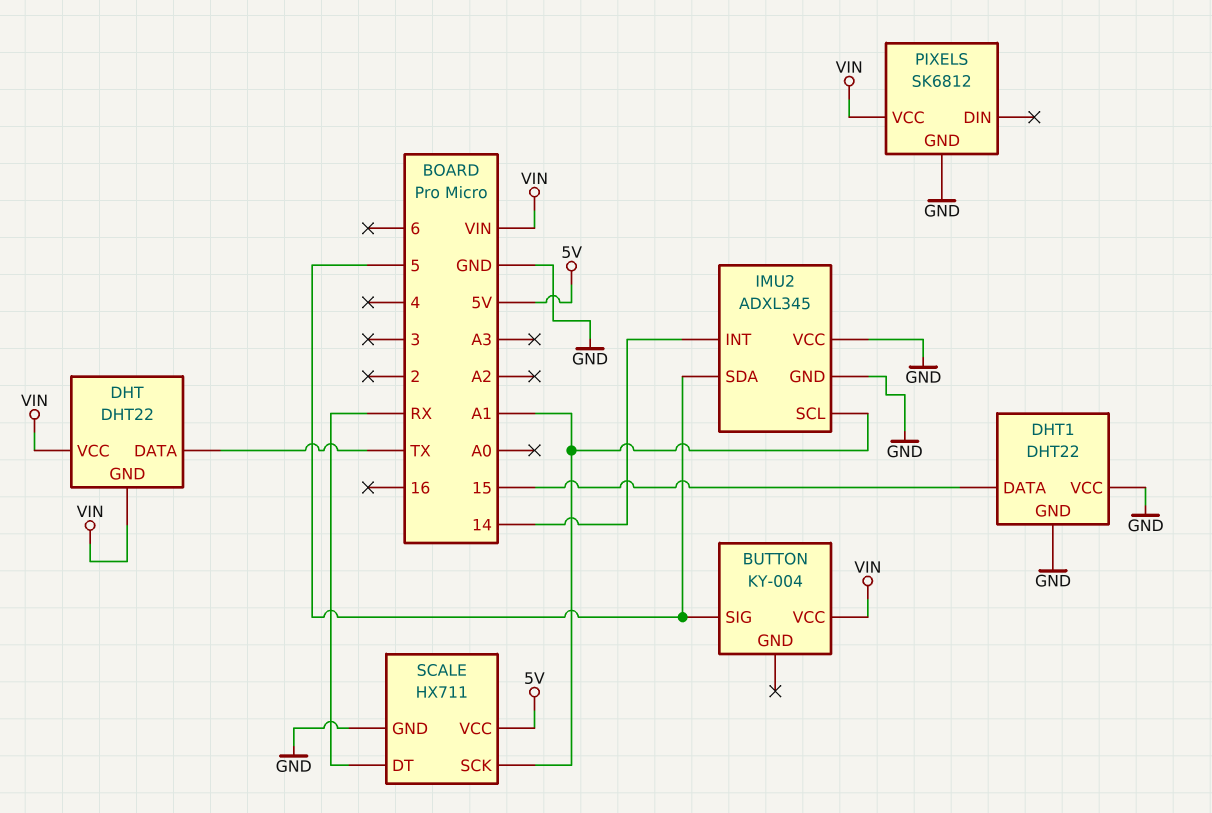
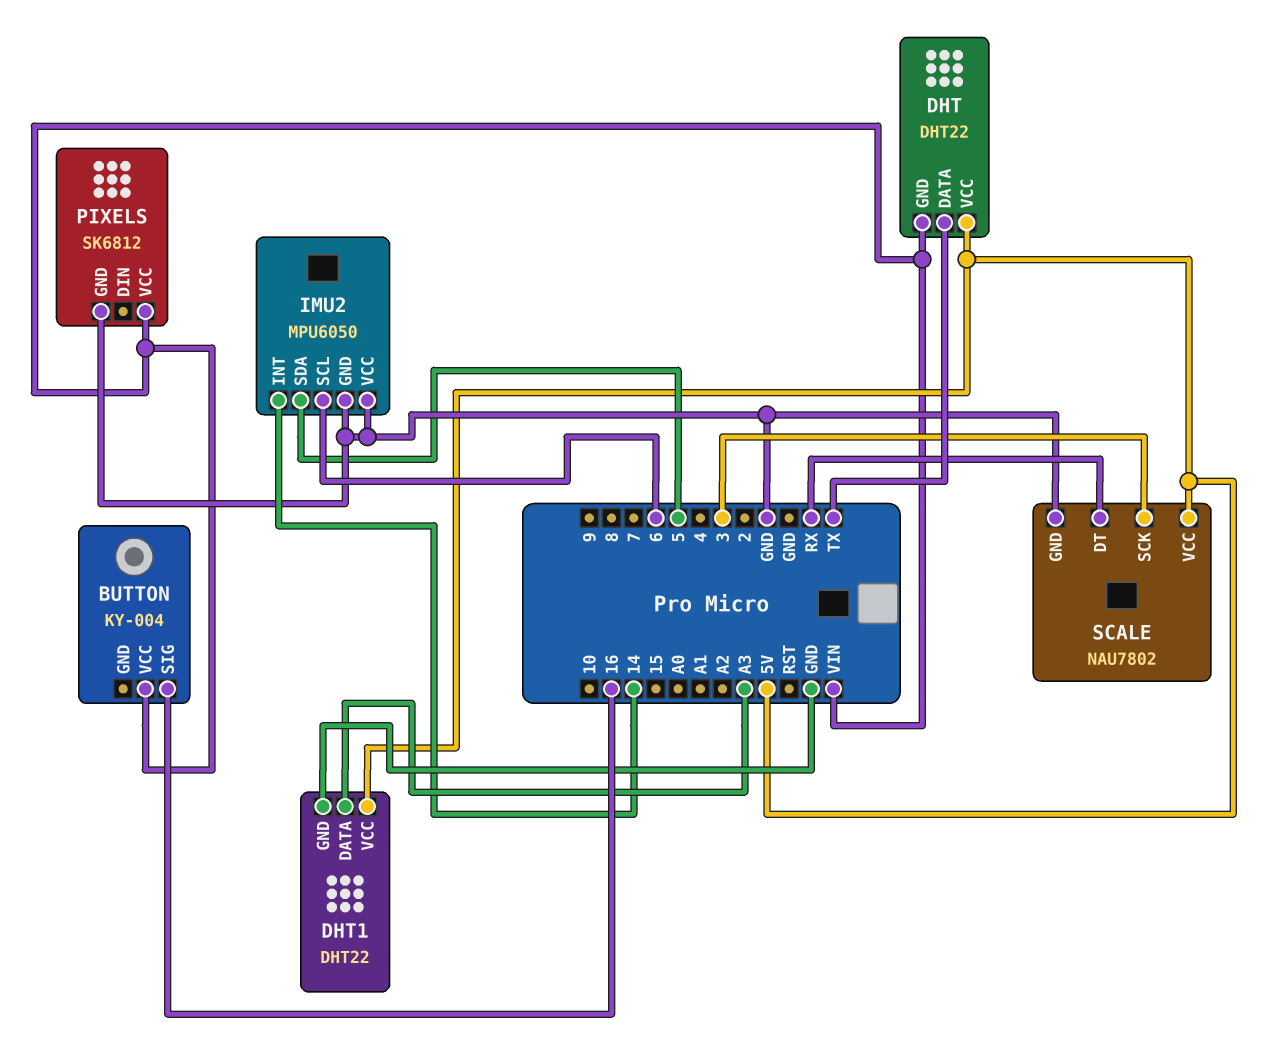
BUTTON pin SIG: 5 -> 16
DHT pin VCC: VIN -> 5V
DHT1 pin DATA: 15 -> A3
DHT1 pin VCC: GND -> 5V
IMU2: ADXL345 -> MPU6050
IMU2 pin SCL: A1 -> 6
SCALE: HX711 -> NAU7802
SCALE pin SCK: A1 -> 3

